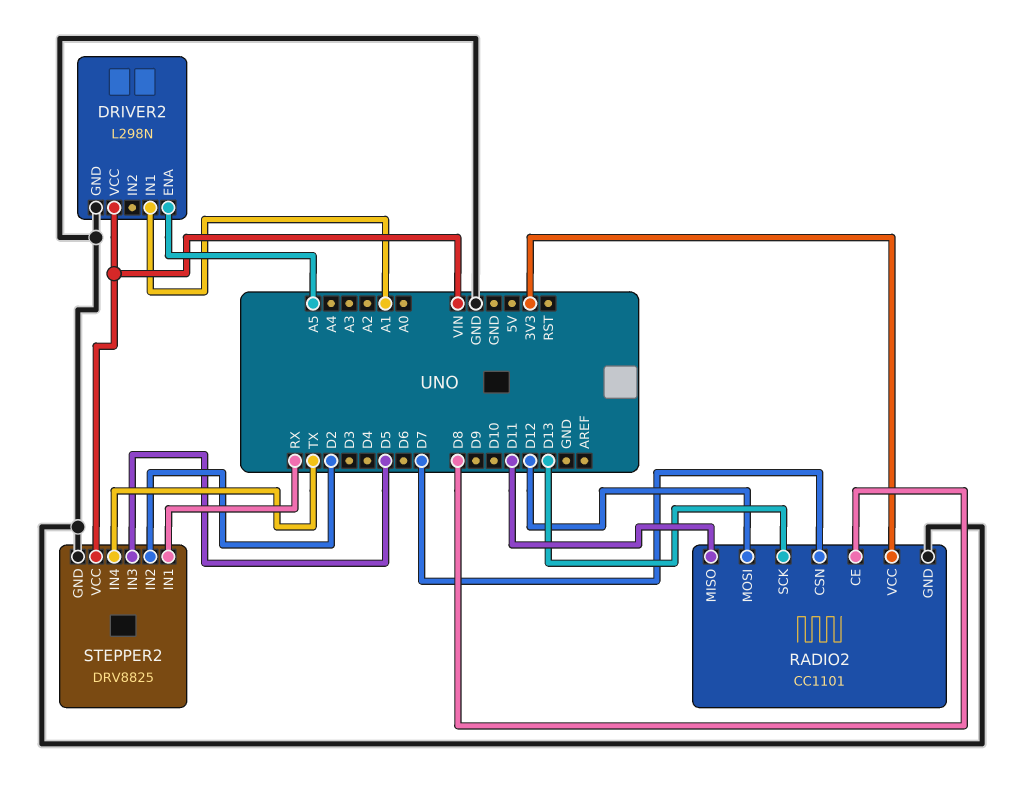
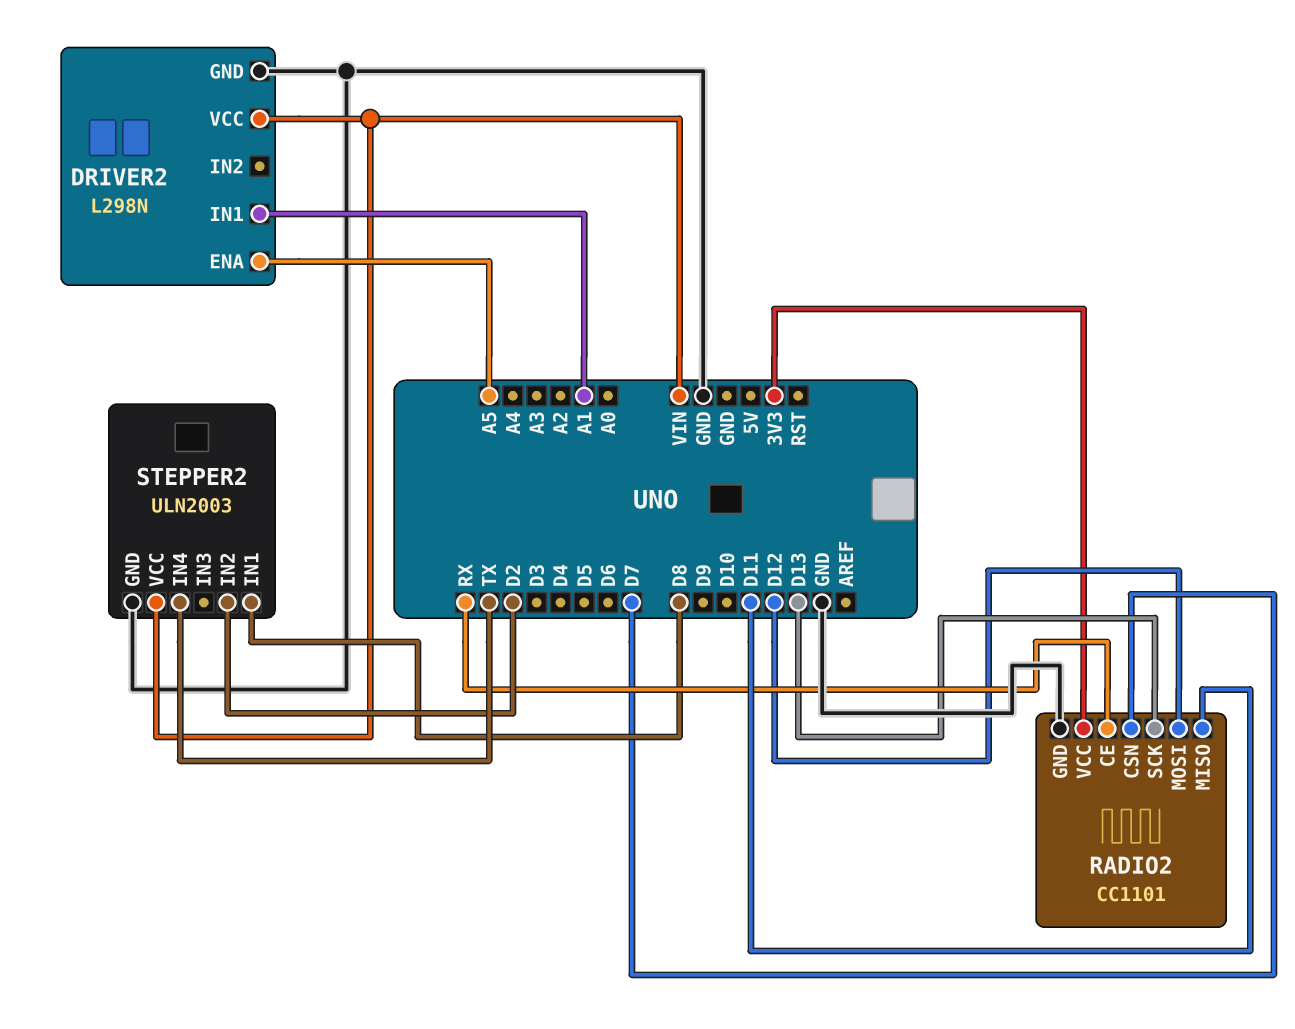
RADIO2 pin CE: D8 -> RX
STEPPER2: DRV8825 -> ULN2003
STEPPER2 pin IN1: RX -> D8
STEPPER2 pin IN3: D5 -> none

